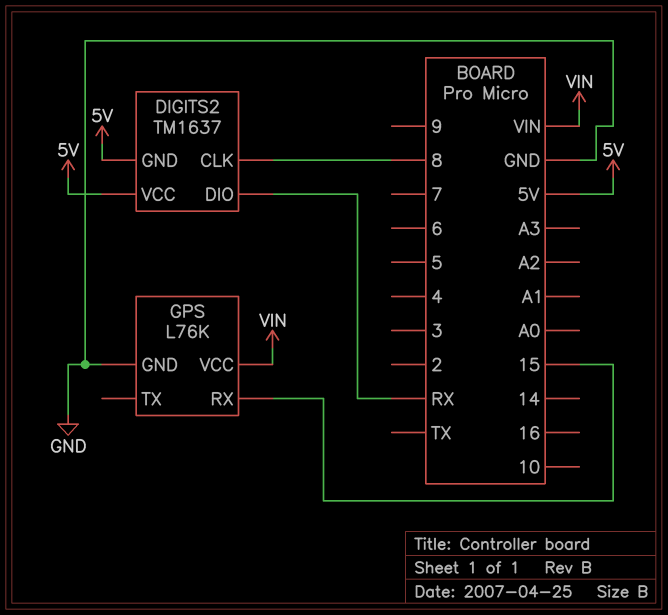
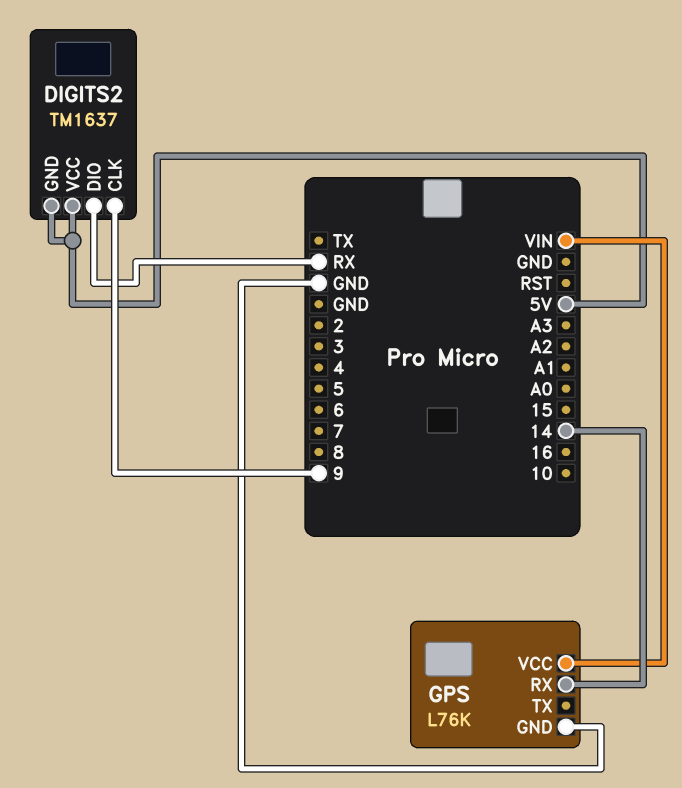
DIGITS2 pin CLK: 8 -> 9
GPS pin RX: 15 -> 14

